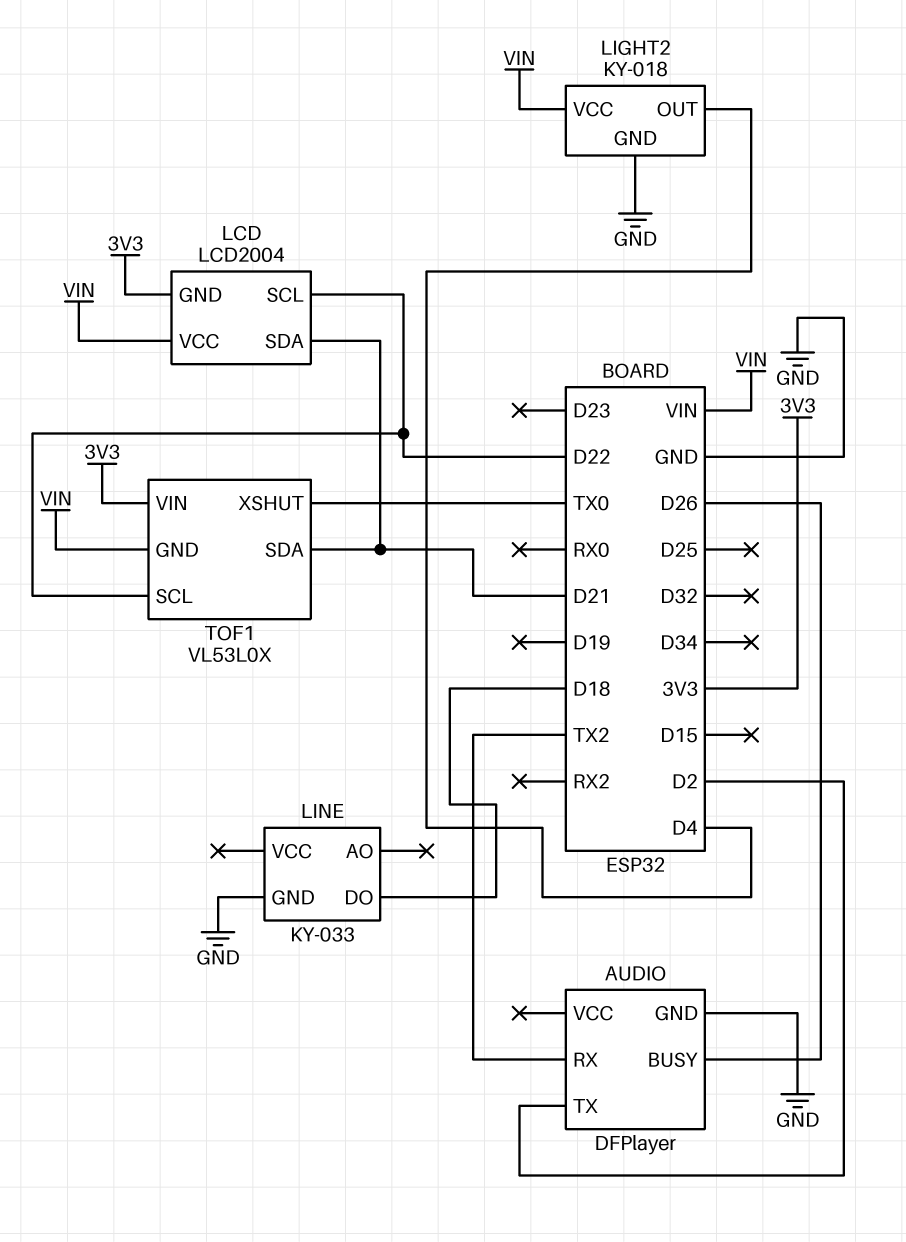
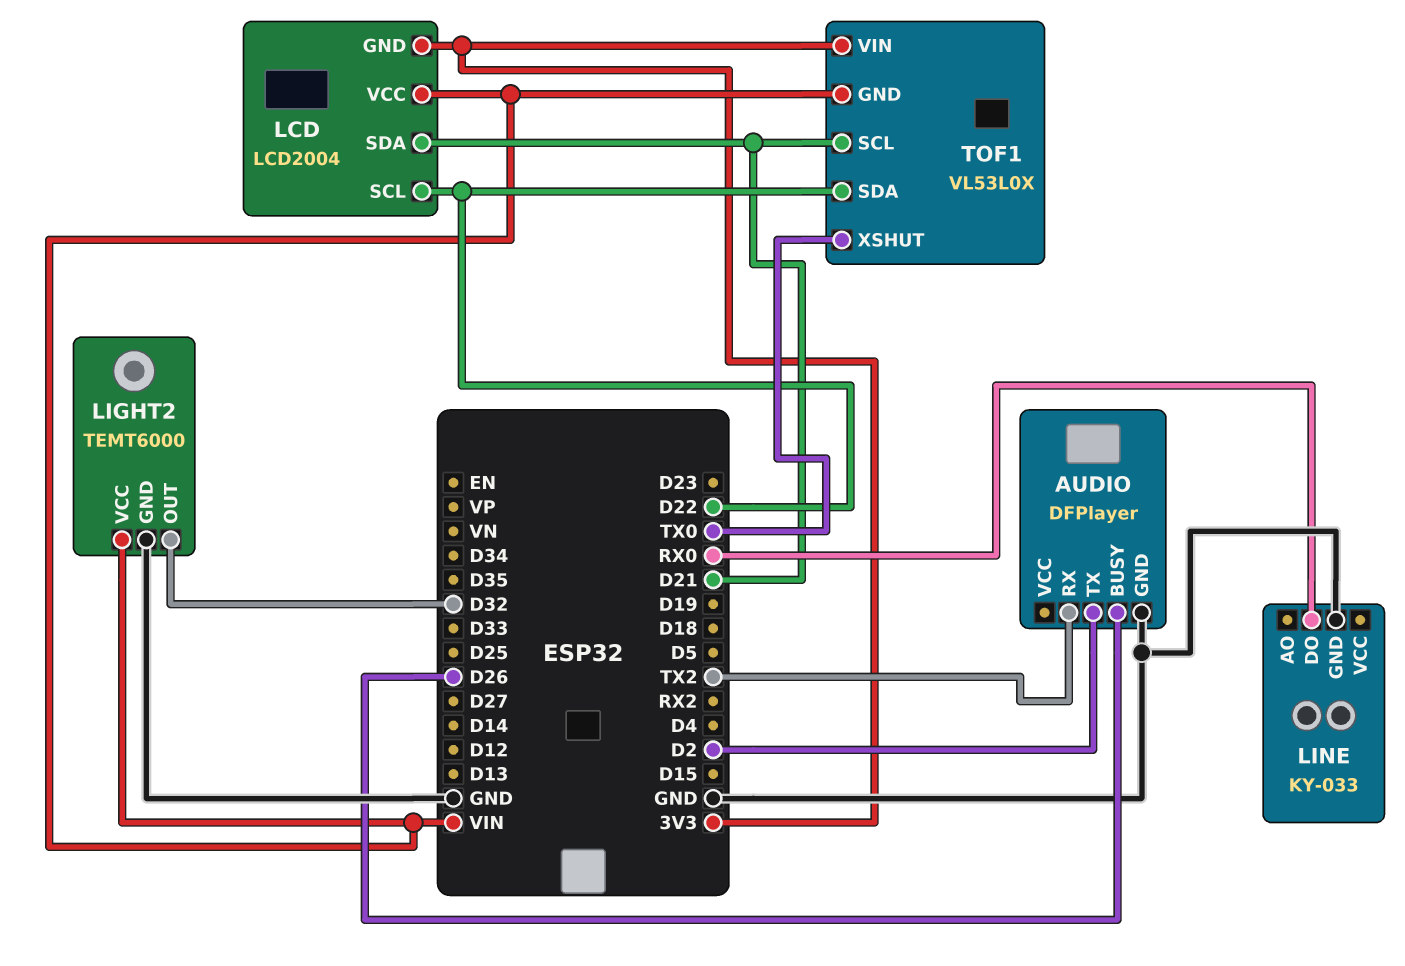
LIGHT2: KY-018 -> TEMT6000
LIGHT2 pin OUT: D4 -> D32
LINE pin DO: D18 -> RX0
TOF1 pin SCL: D22 -> D21
TOF1 pin SDA: D21 -> D22

